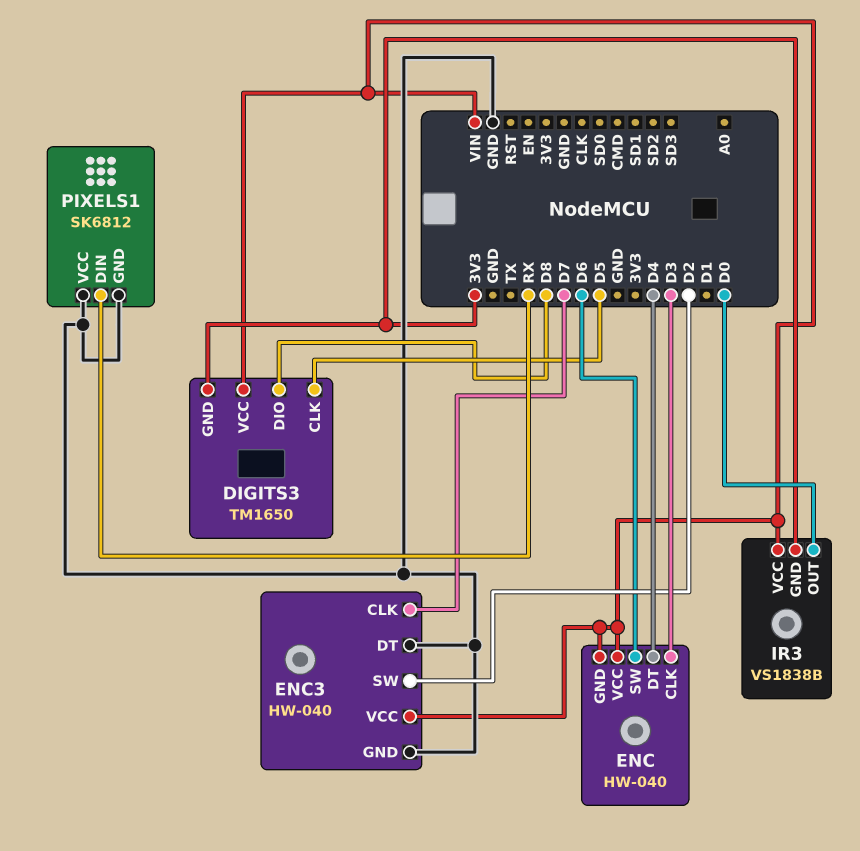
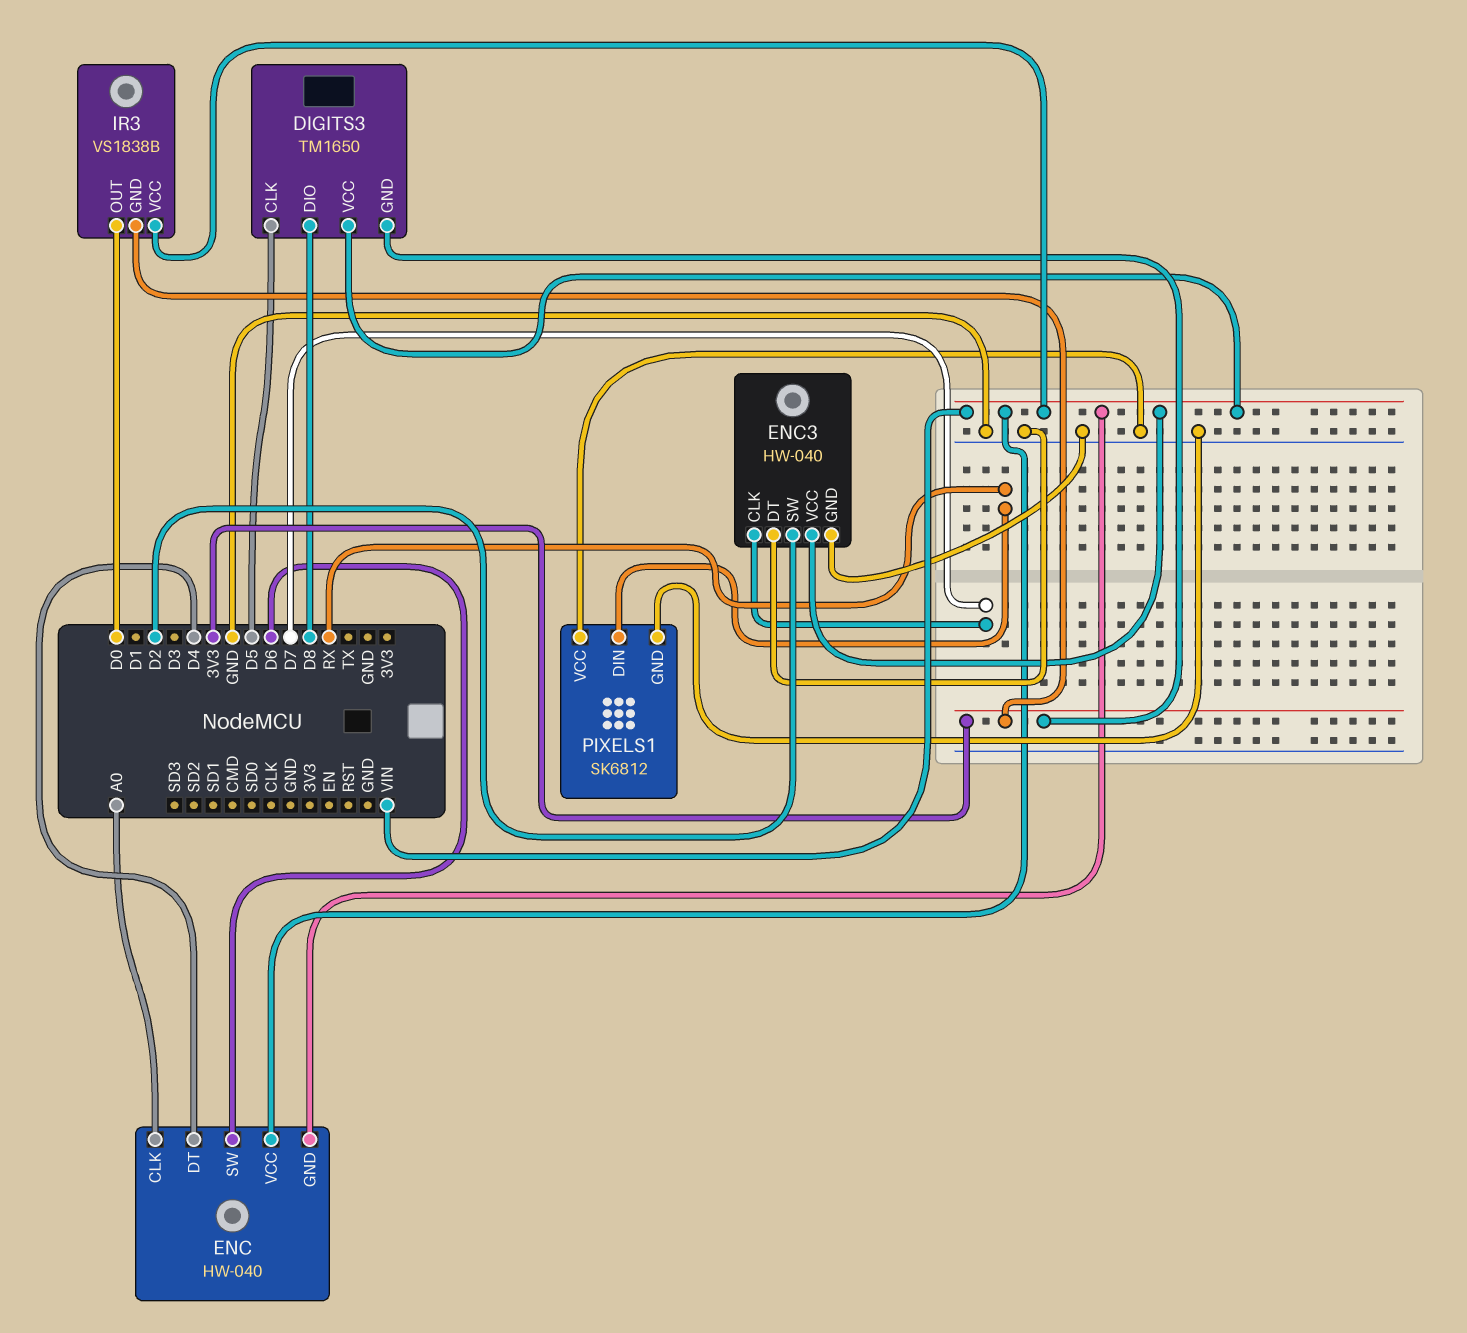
ENC pin CLK: D3 -> A0

